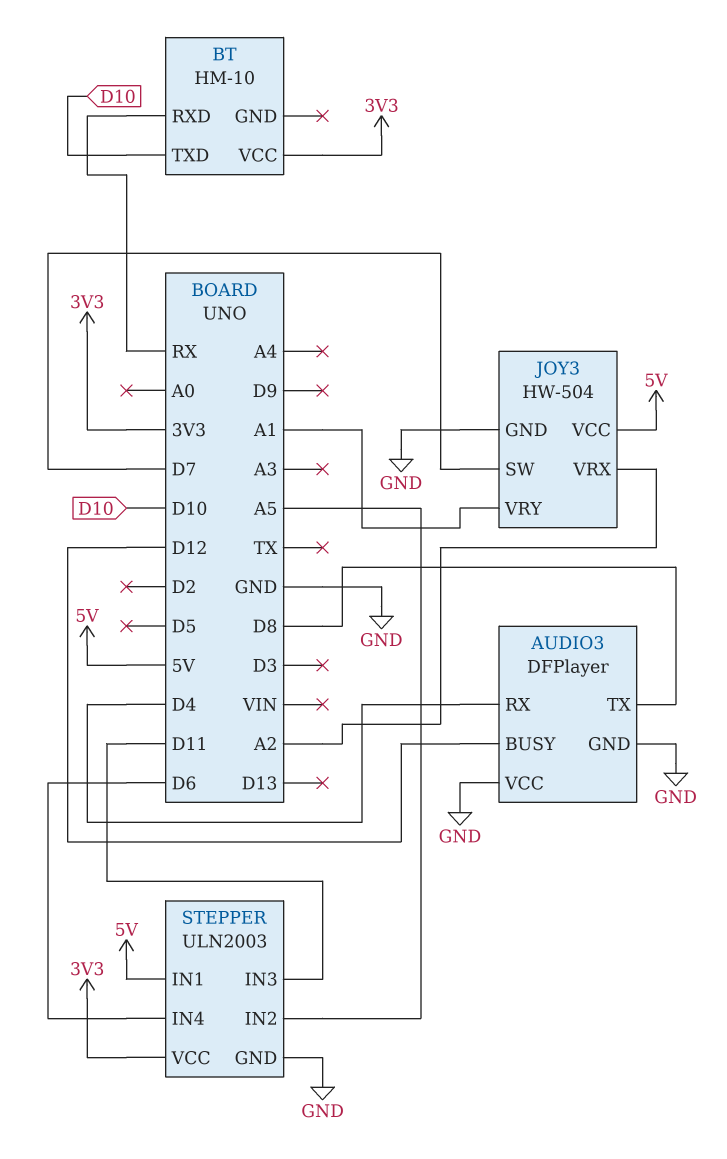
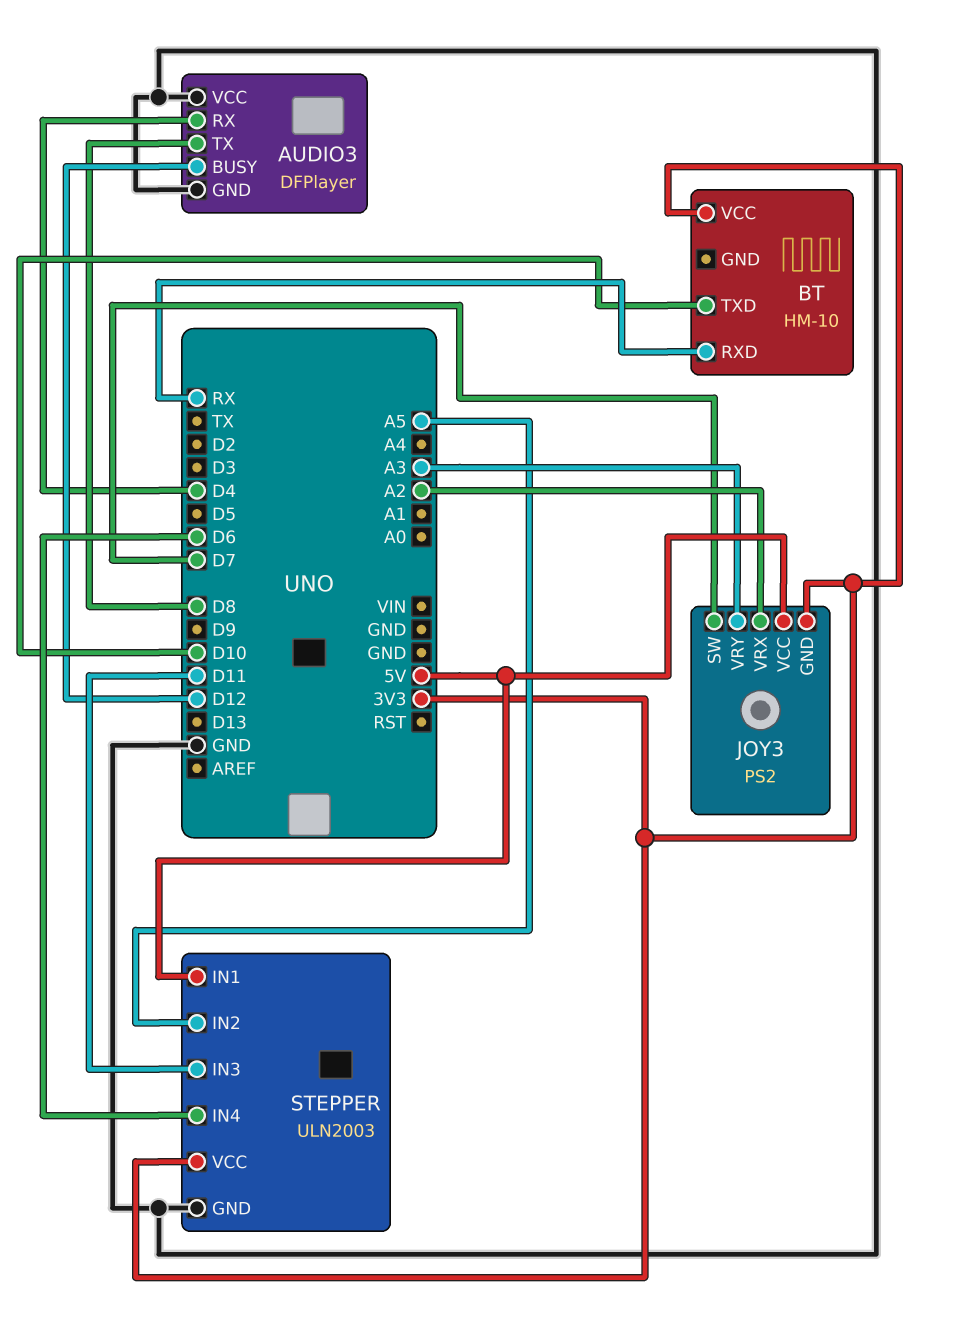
JOY3: HW-504 -> PS2
JOY3 pin GND: GND -> 3V3
JOY3 pin VRY: A1 -> A3

